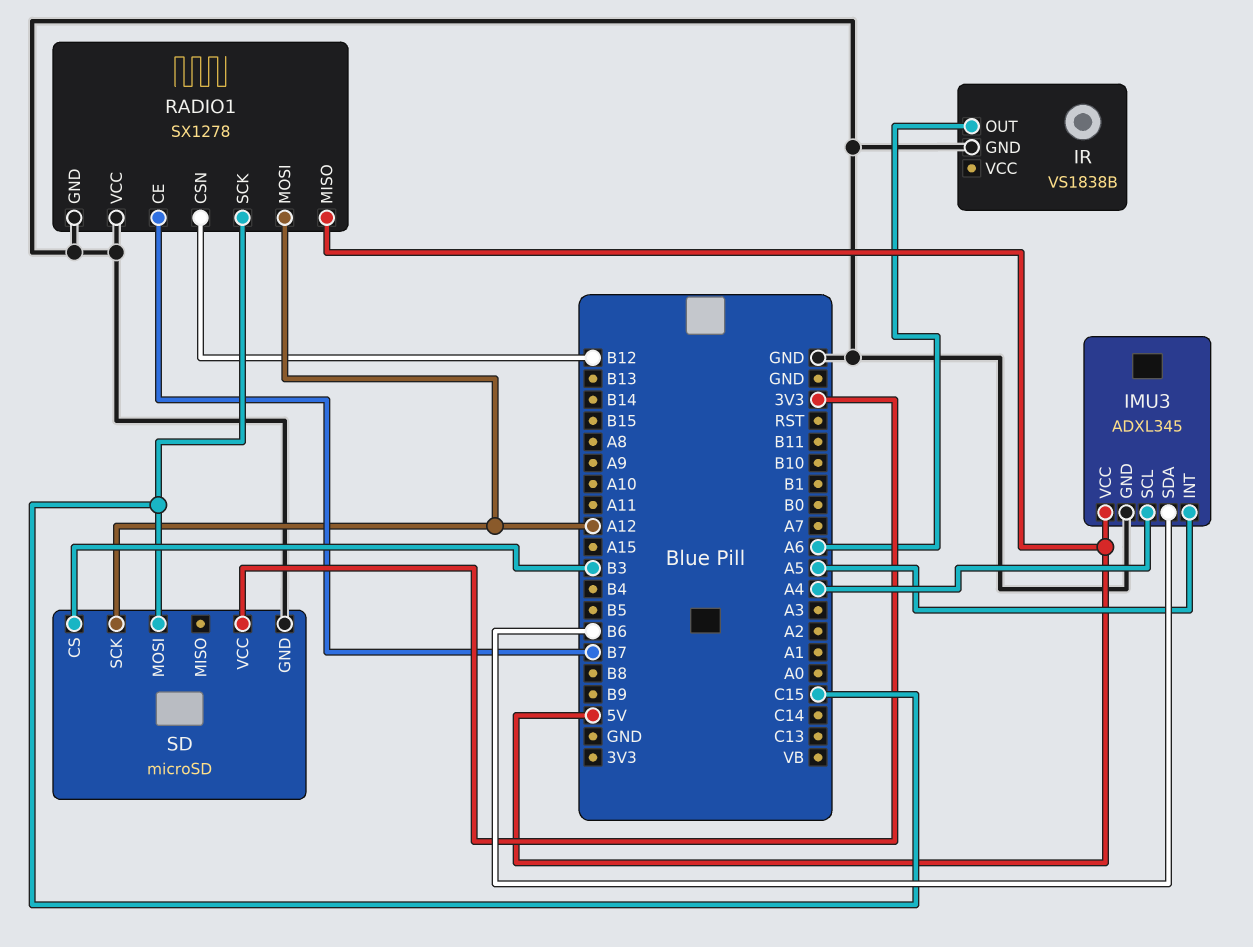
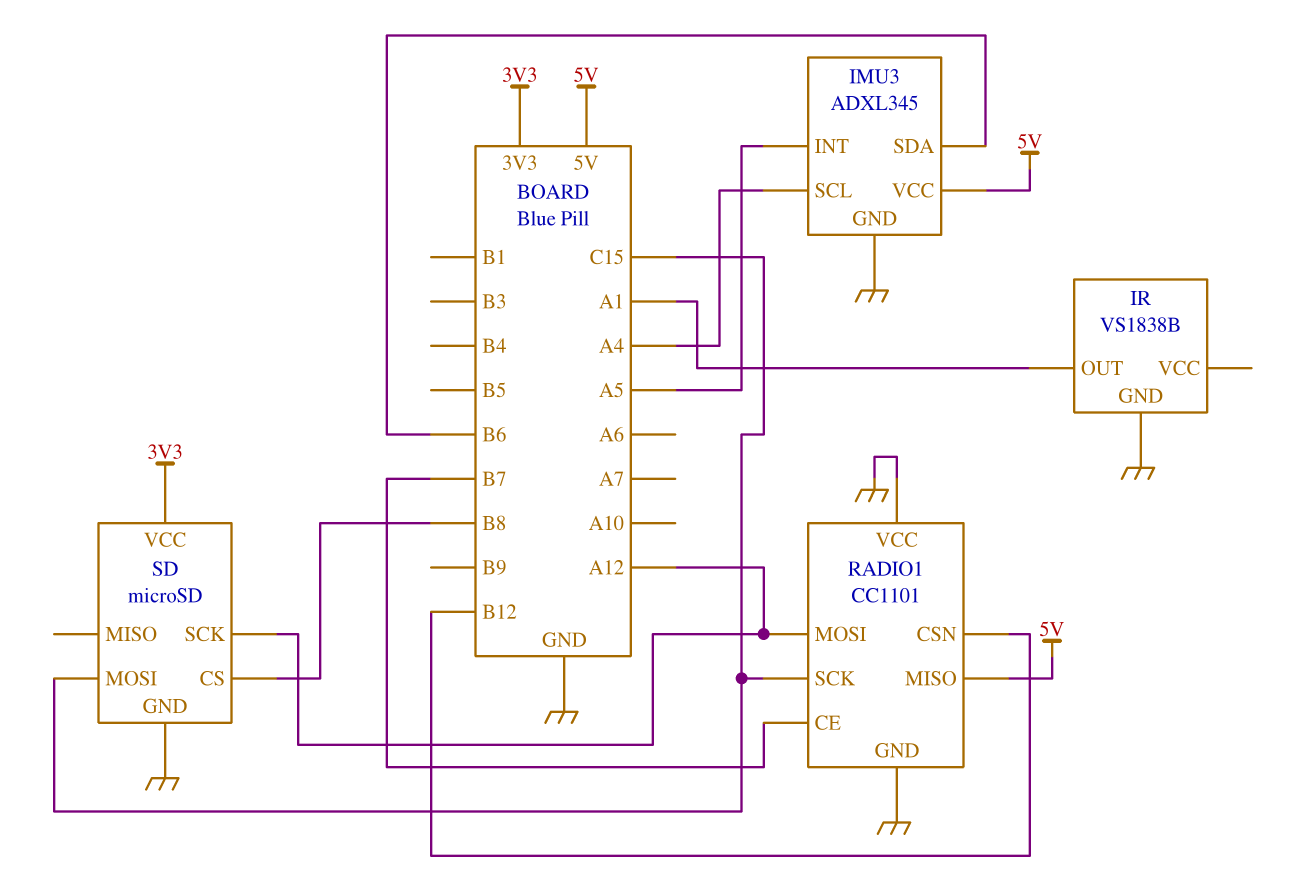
IR pin OUT: A6 -> A1
RADIO1: SX1278 -> CC1101
SD pin CS: B3 -> B8

